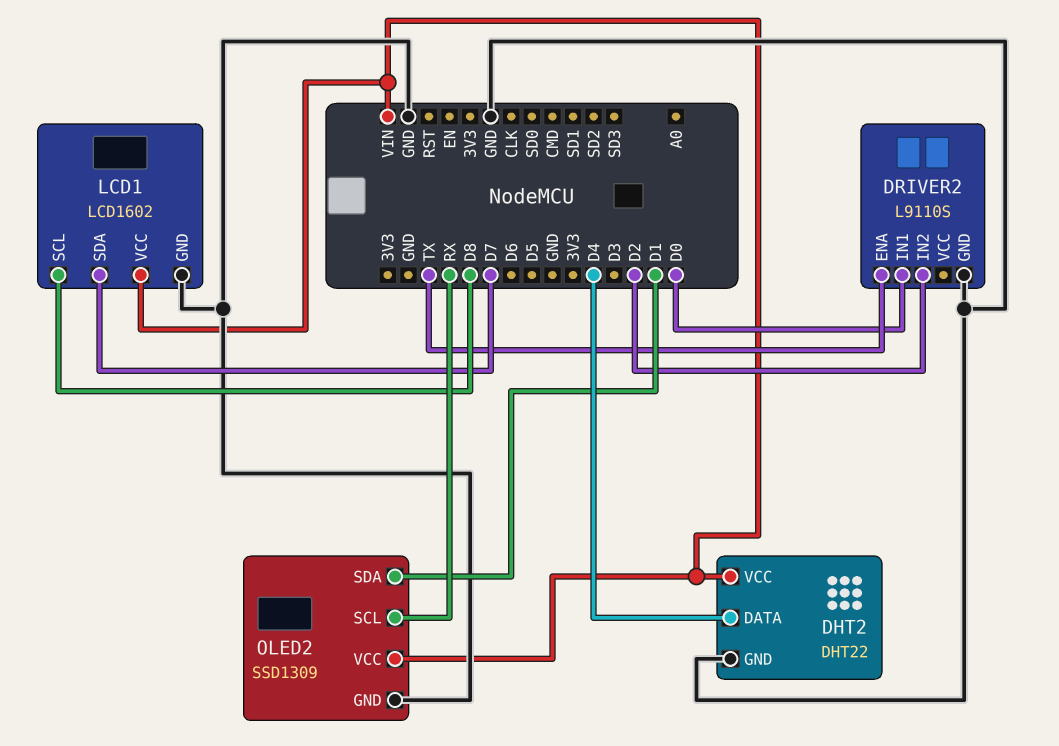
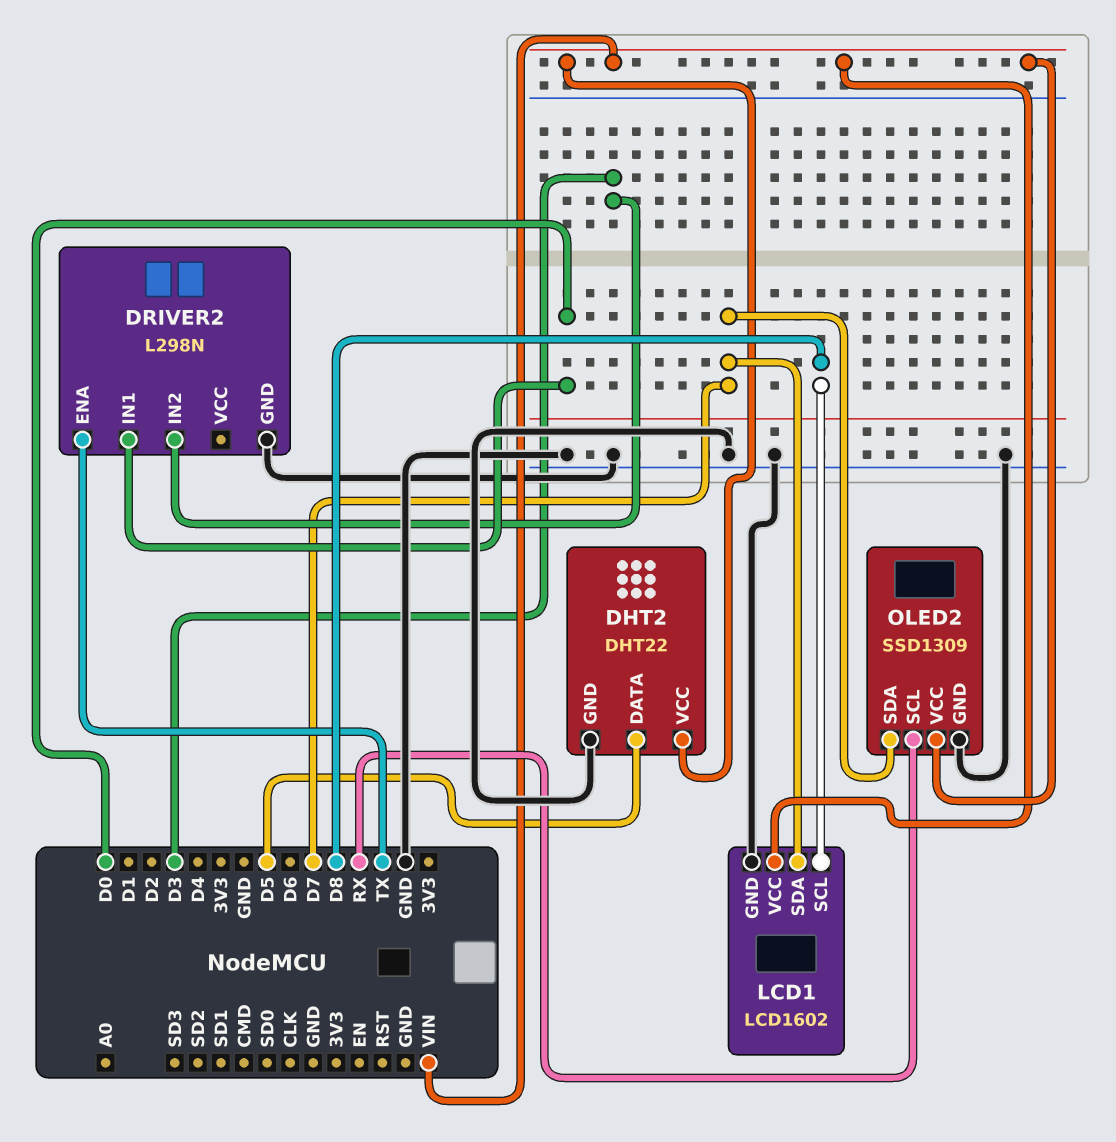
DHT2 pin DATA: D4 -> D5
DRIVER2: L9110S -> L298N
DRIVER2 pin IN2: D2 -> D3
OLED2 pin SDA: D1 -> D7

